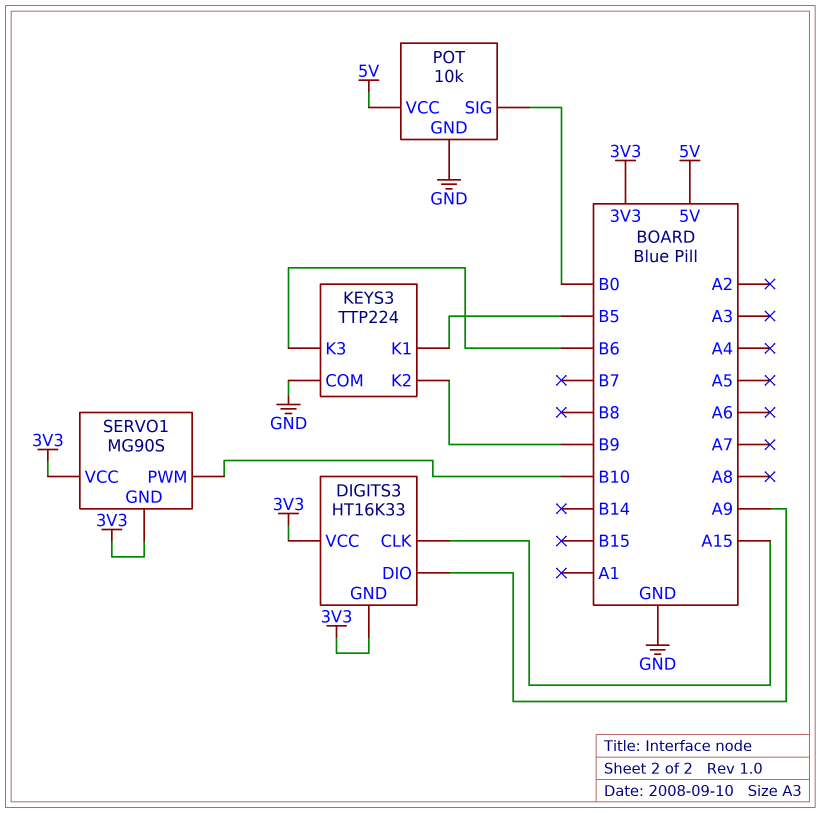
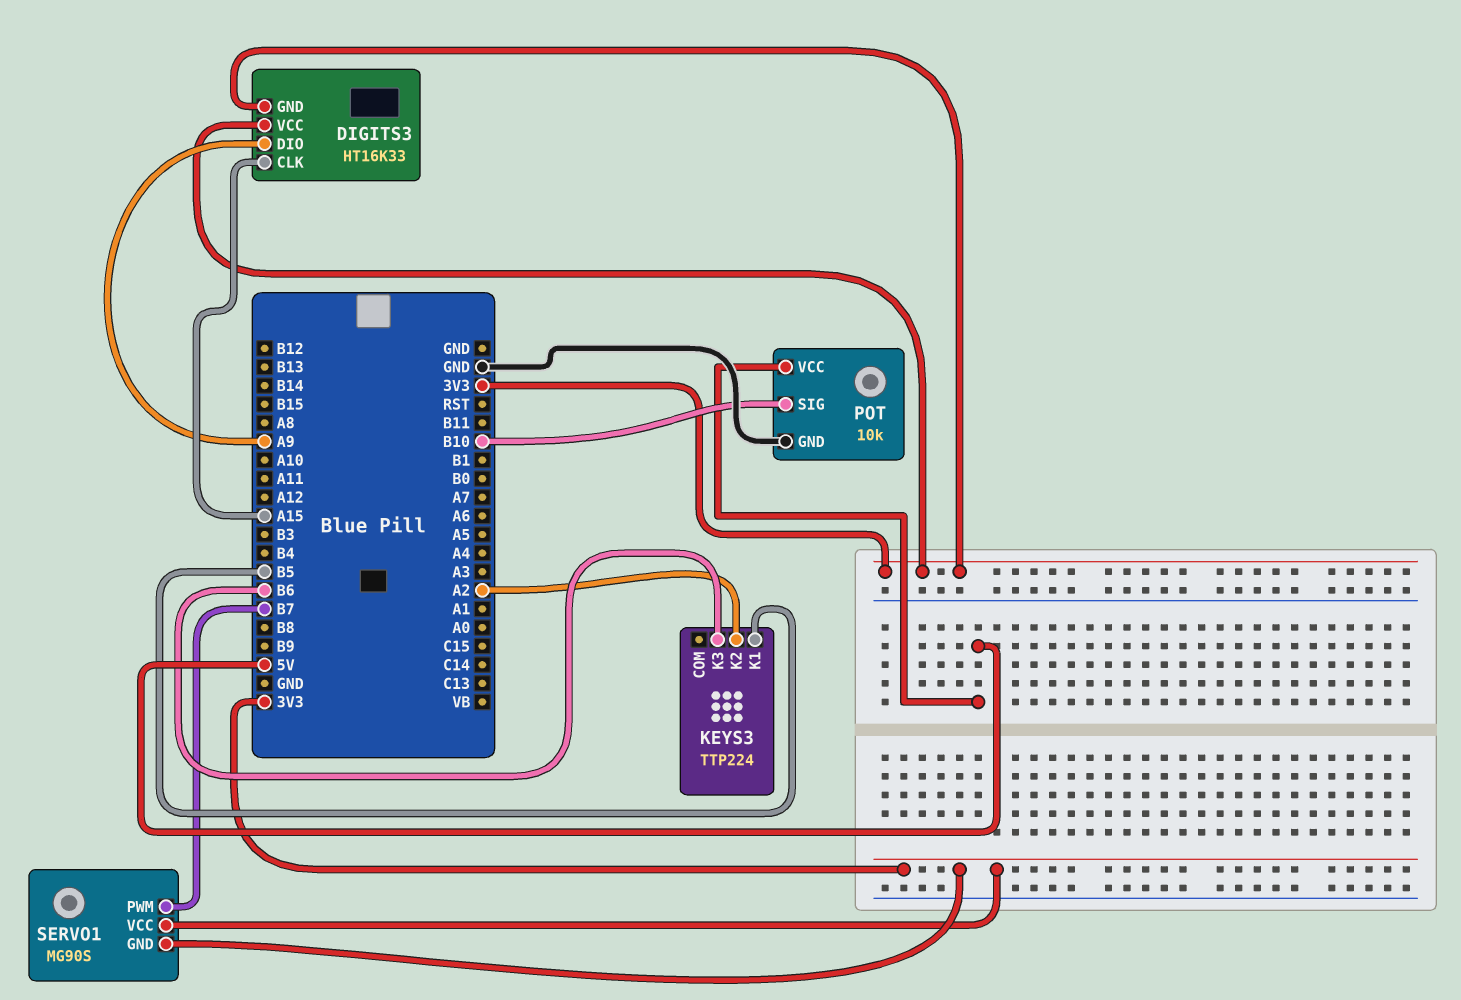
KEYS3 pin COM: GND -> none
KEYS3 pin K2: B9 -> A2
POT pin SIG: B0 -> B10
SERVO1 pin PWM: B10 -> B7

